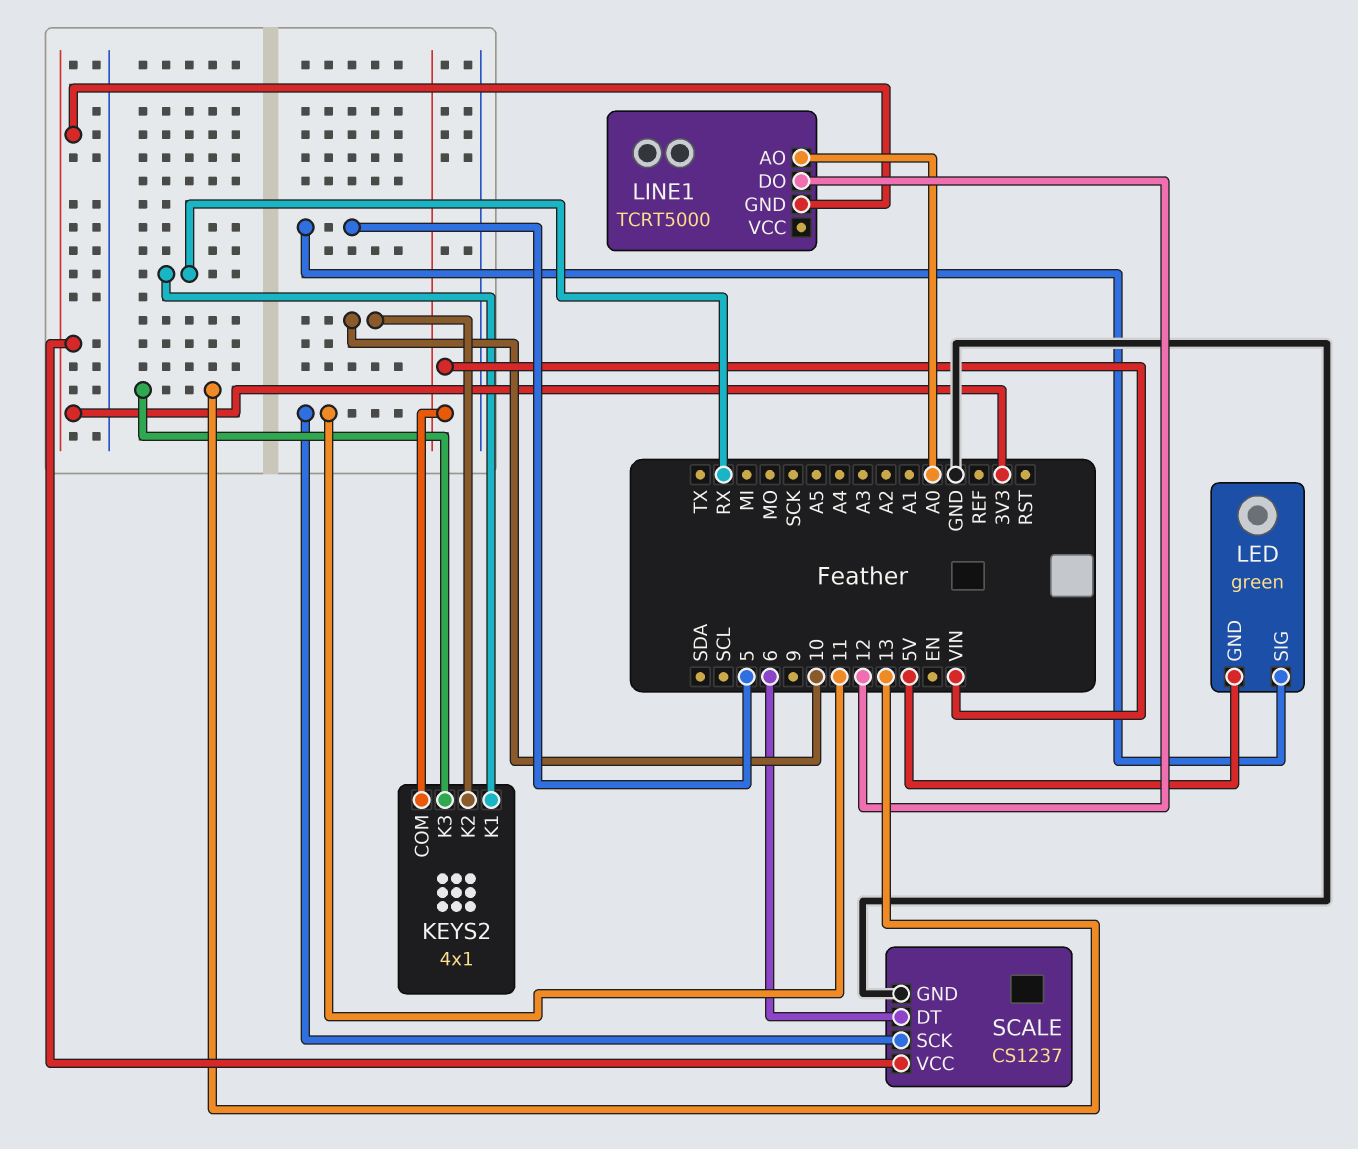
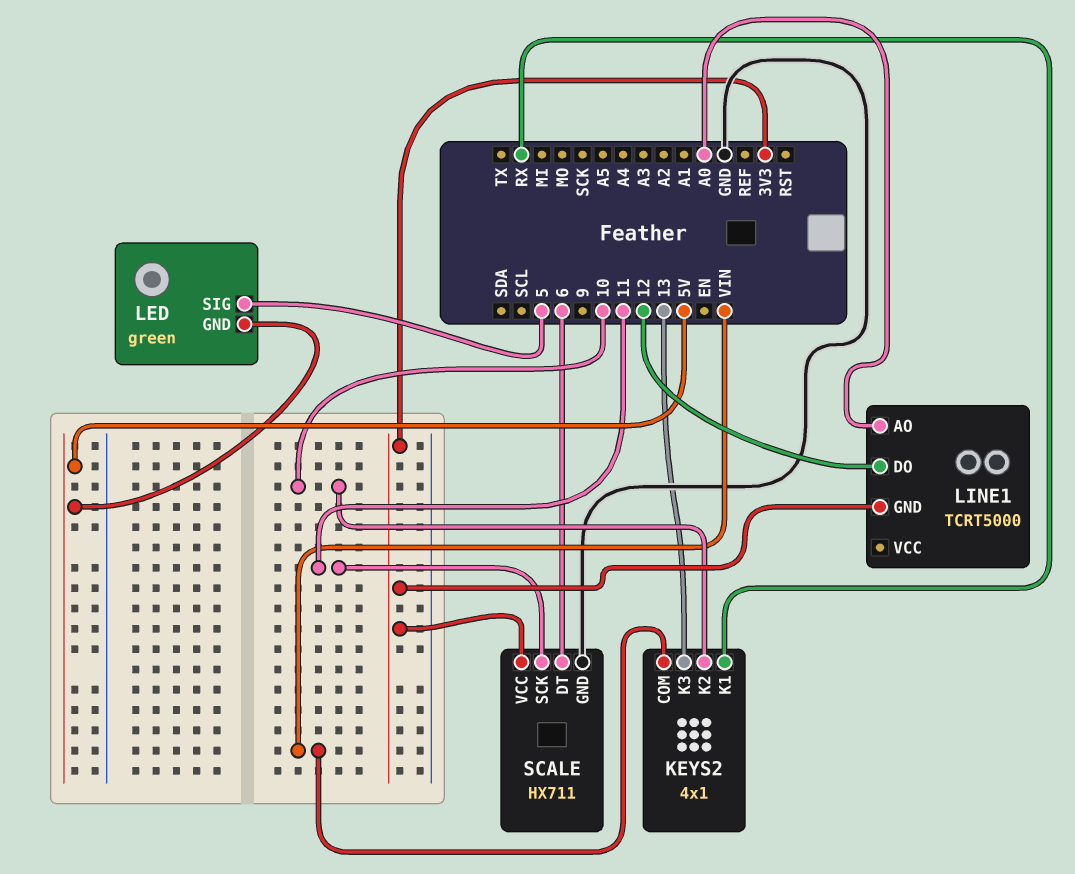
SCALE: CS1237 -> HX711

